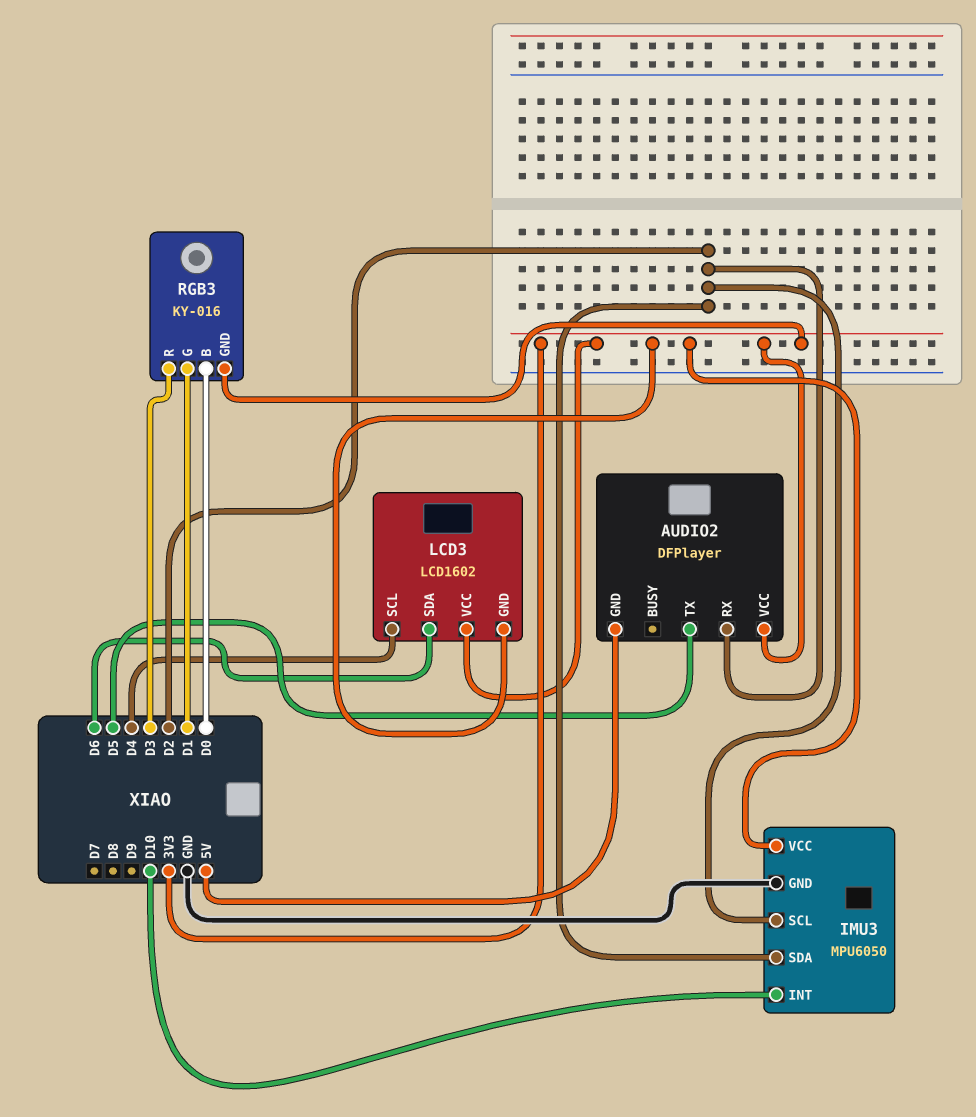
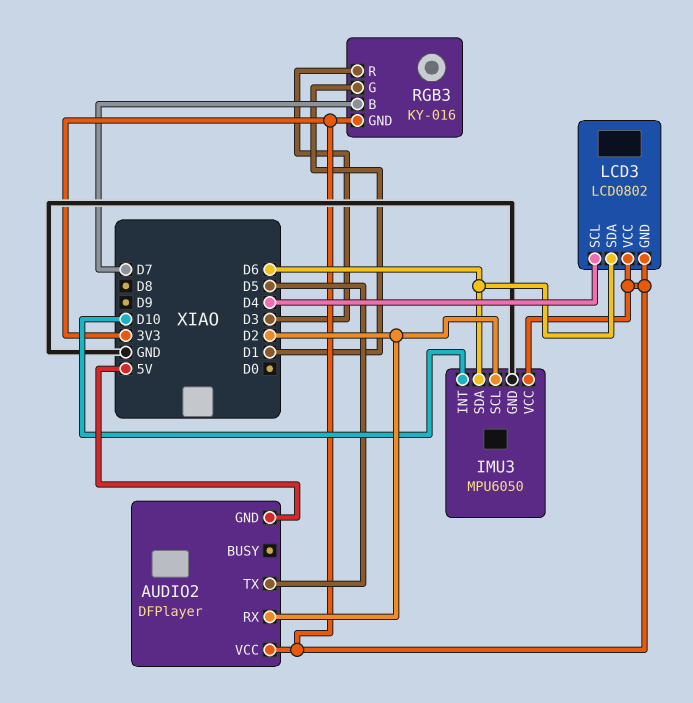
IMU3 pin SDA: D2 -> D6
LCD3: LCD1602 -> LCD0802
RGB3 pin B: D0 -> D7

